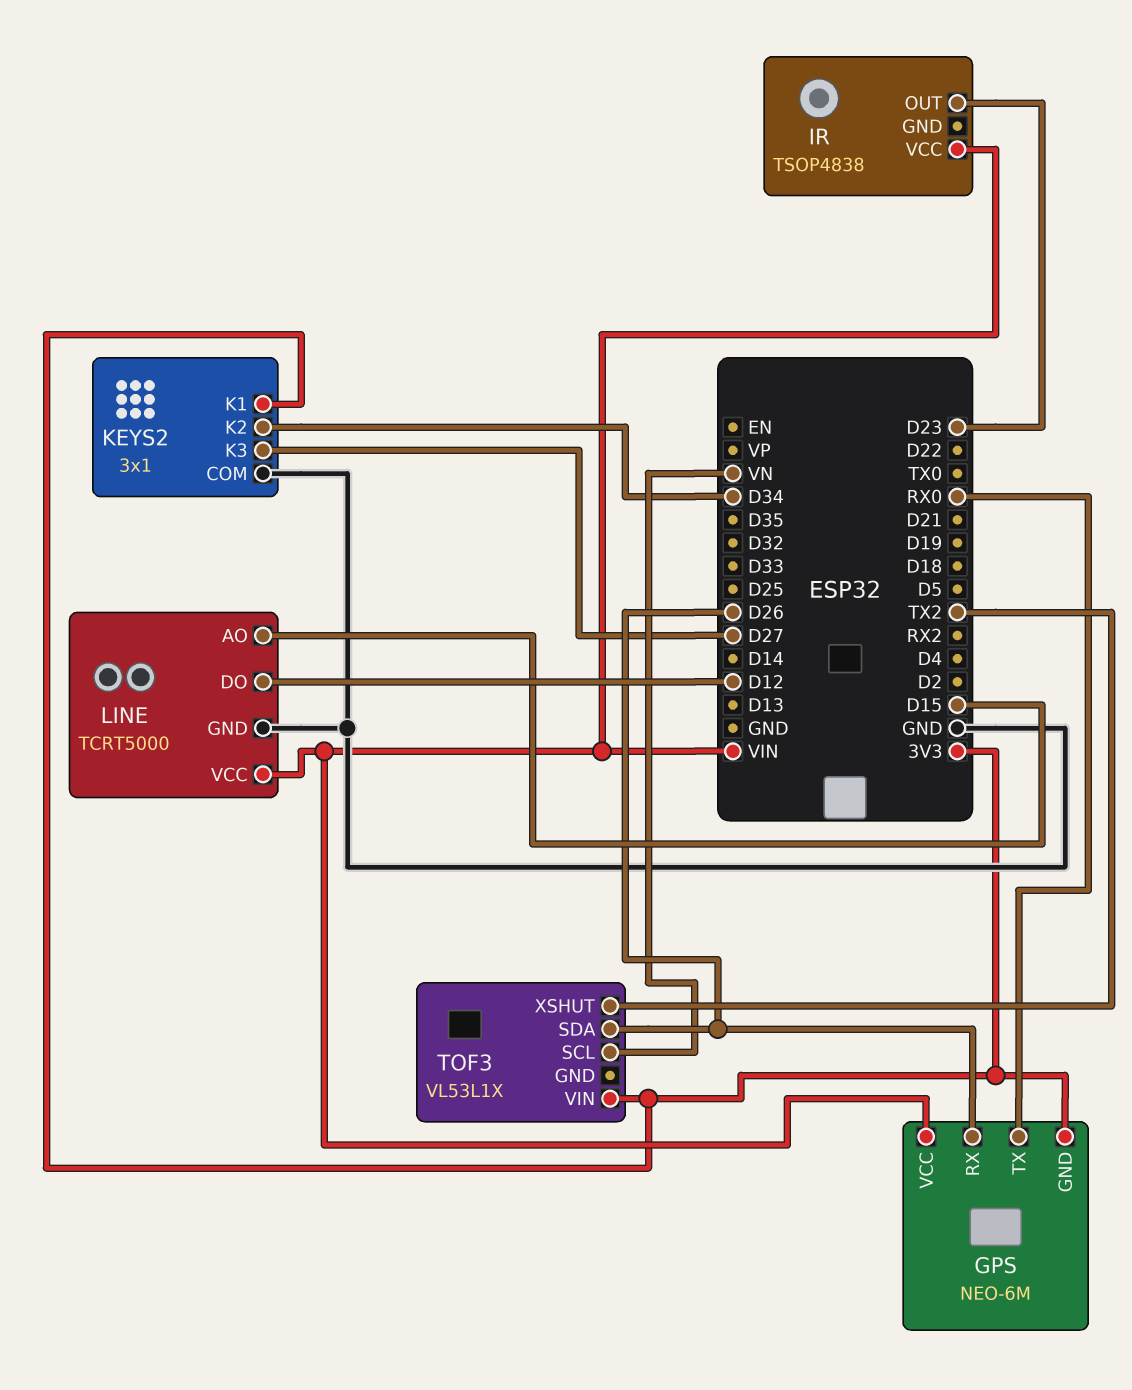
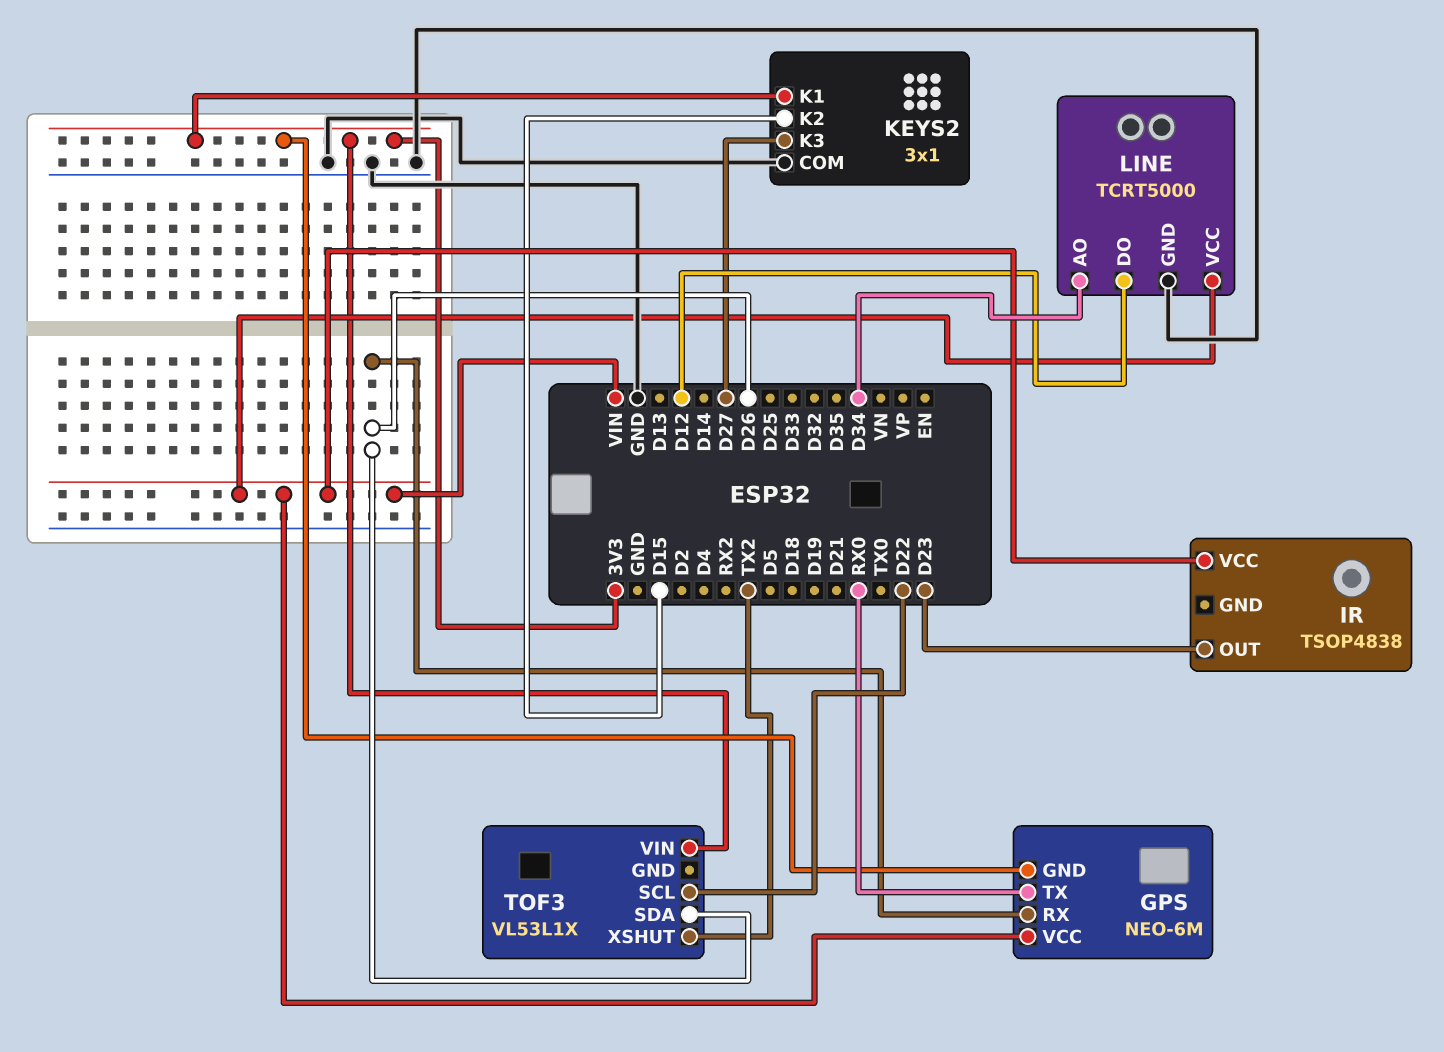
KEYS2 pin K2: D34 -> D15
LINE pin AO: D15 -> D34
TOF3 pin SCL: VN -> D22

